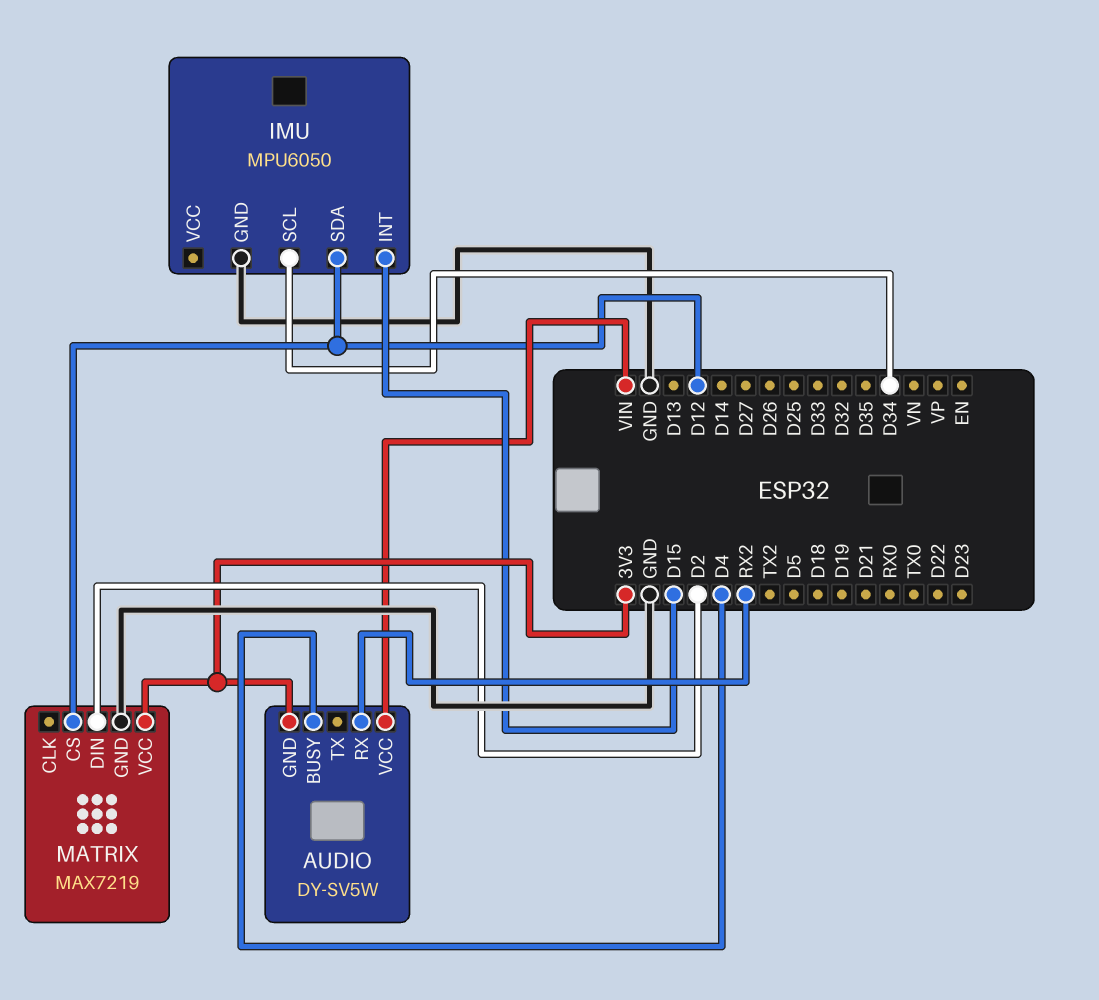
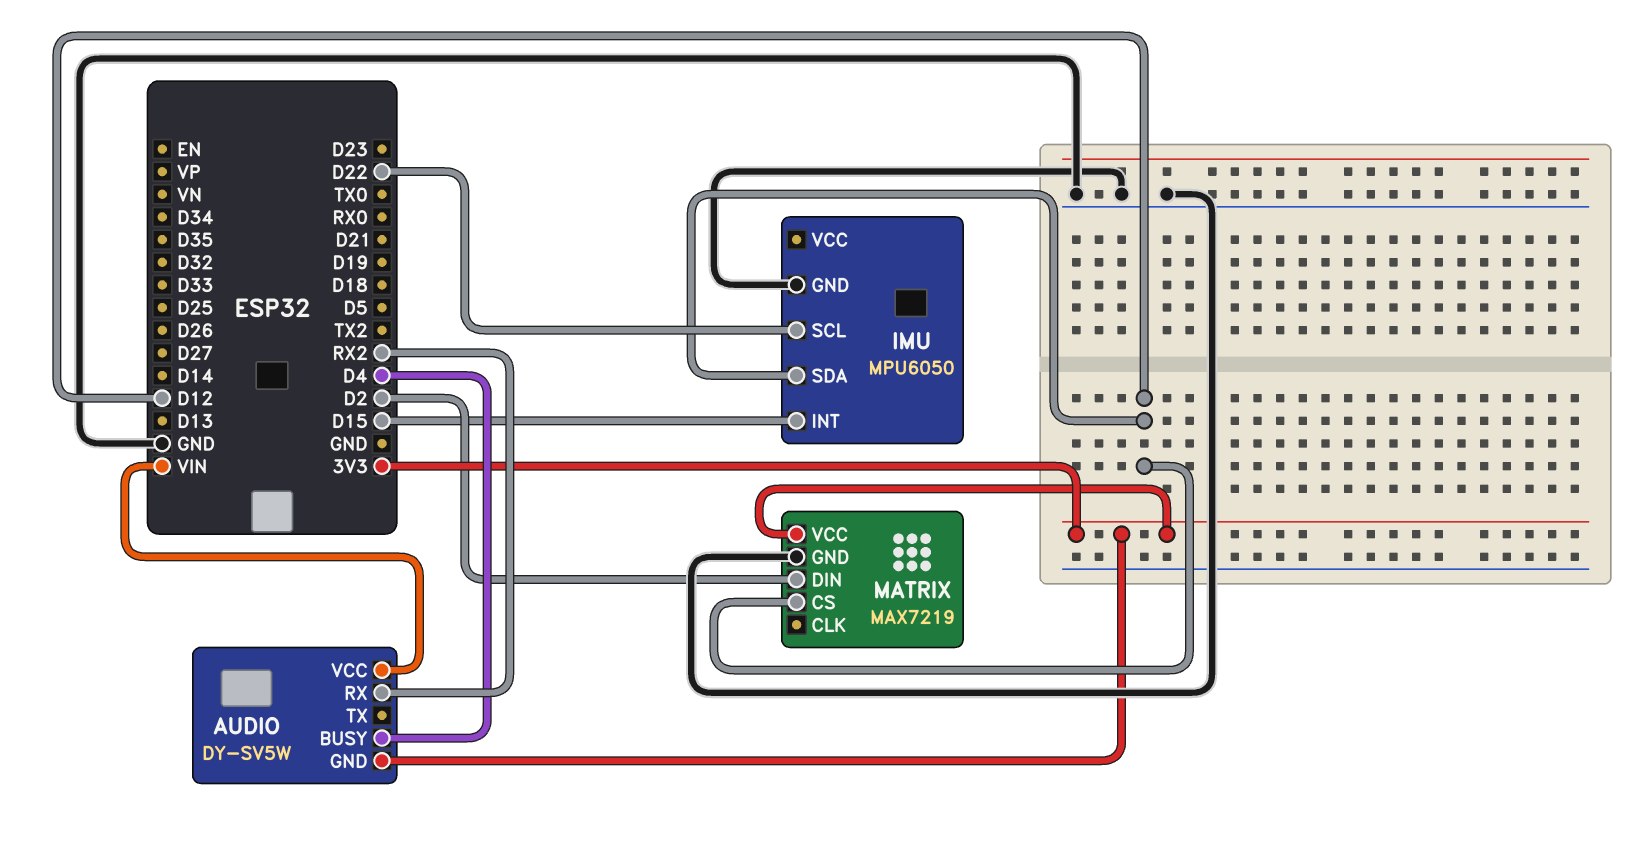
IMU pin SCL: D34 -> D22

